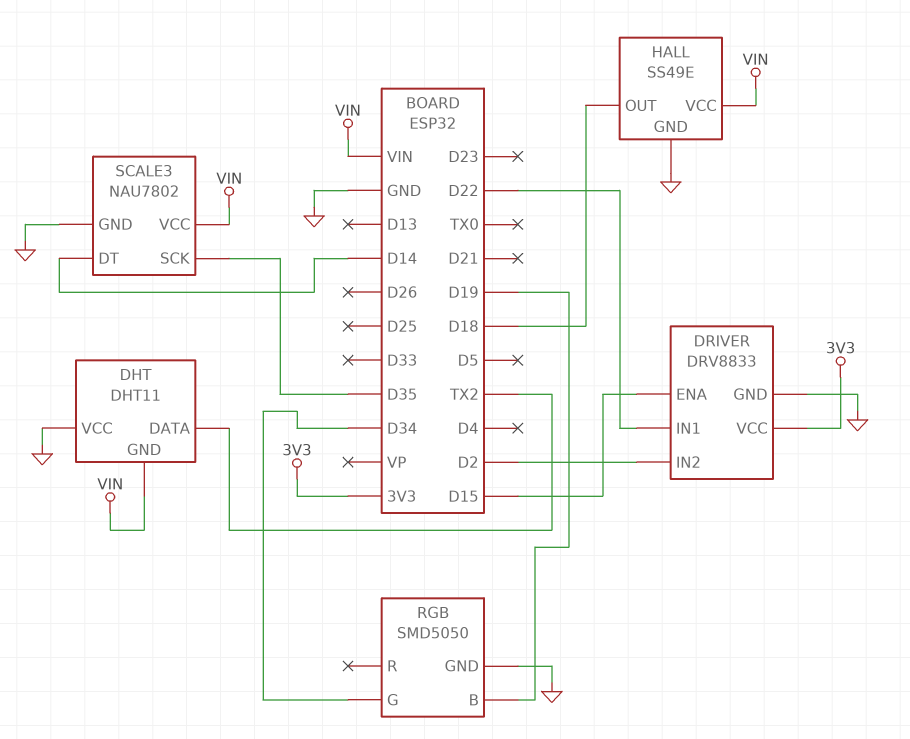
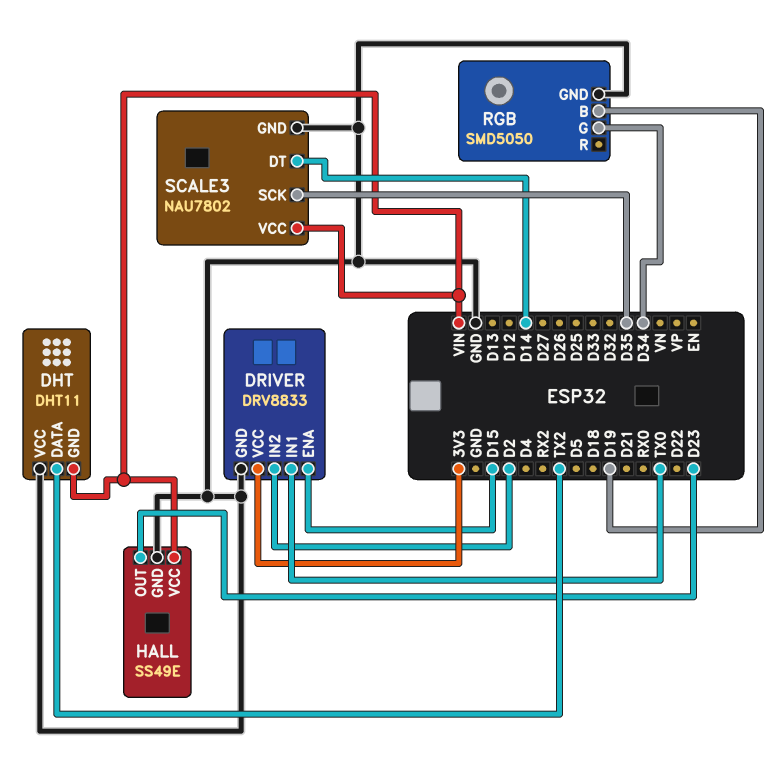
DRIVER pin IN1: D22 -> TX0
HALL pin OUT: D18 -> D23

